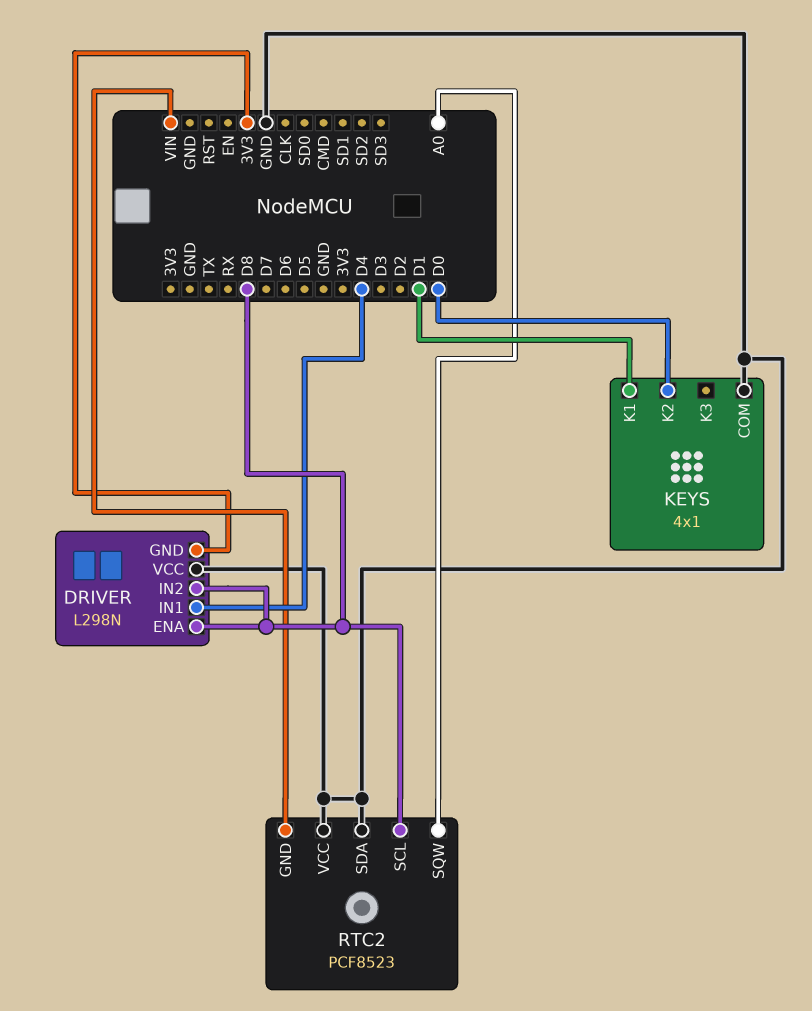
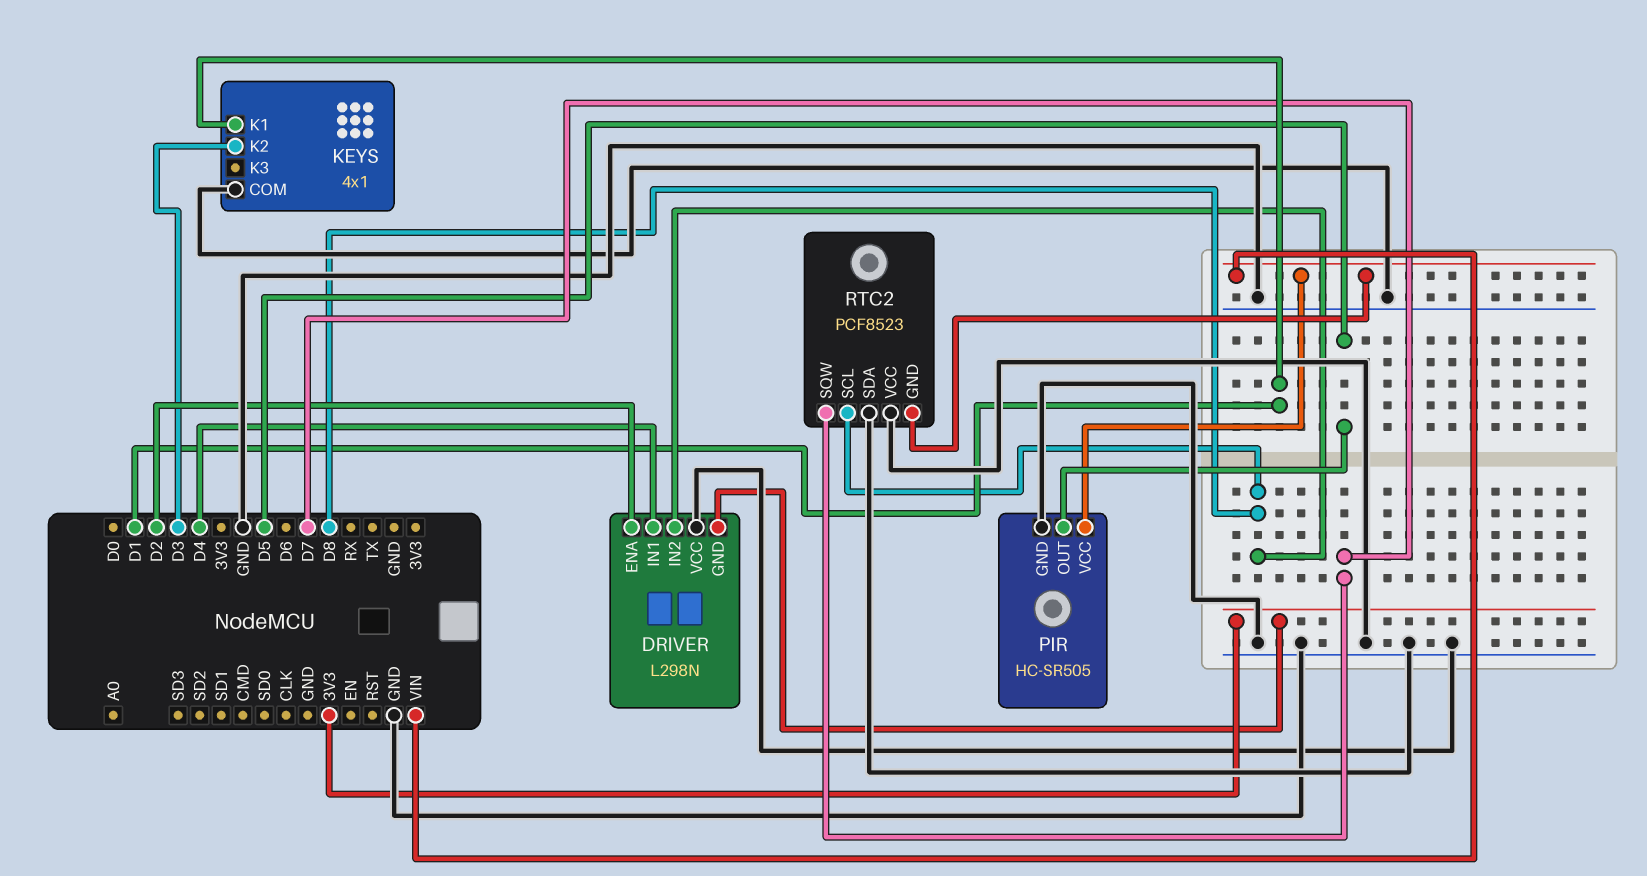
DRIVER pin ENA: D8 -> D2
KEYS pin K2: D0 -> D3
PIR: none -> HC-SR505
PIR pin GND: none -> GND
PIR pin OUT: none -> D5
PIR pin VCC: none -> VIN
RTC2 pin SQW: A0 -> D7

